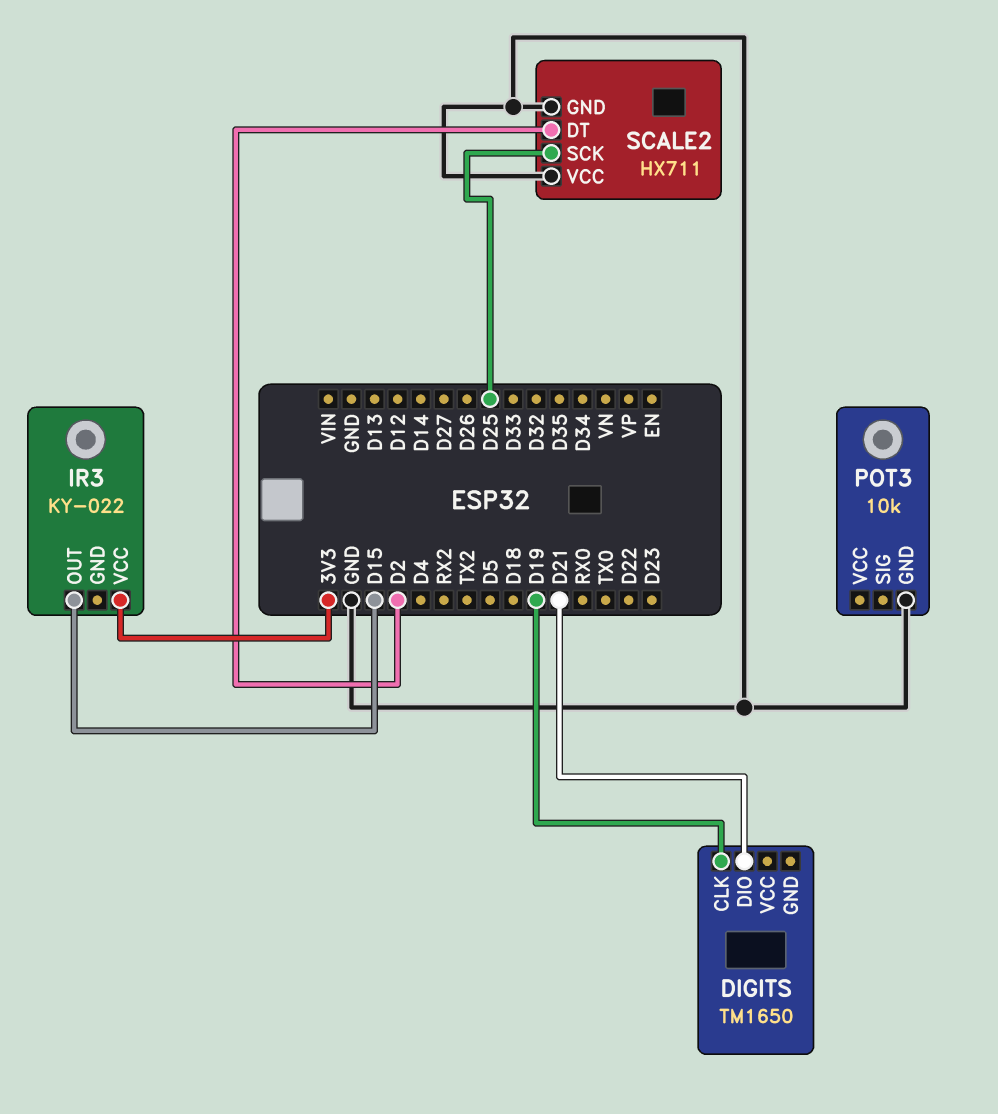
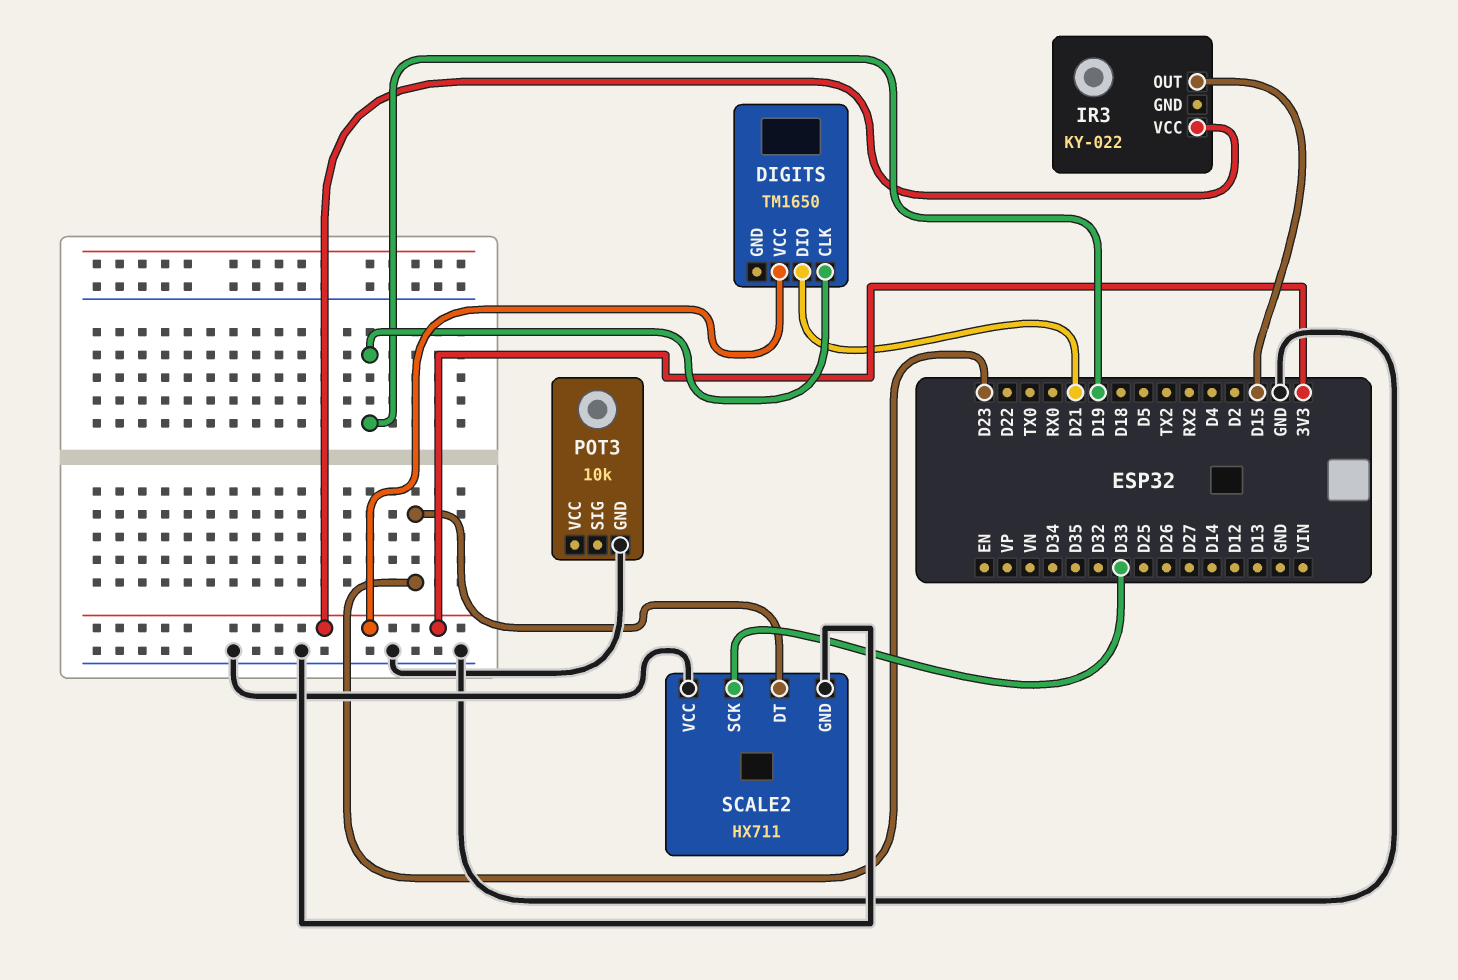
DIGITS pin VCC: none -> 3V3
SCALE2 pin DT: D2 -> D23
SCALE2 pin SCK: D25 -> D33

